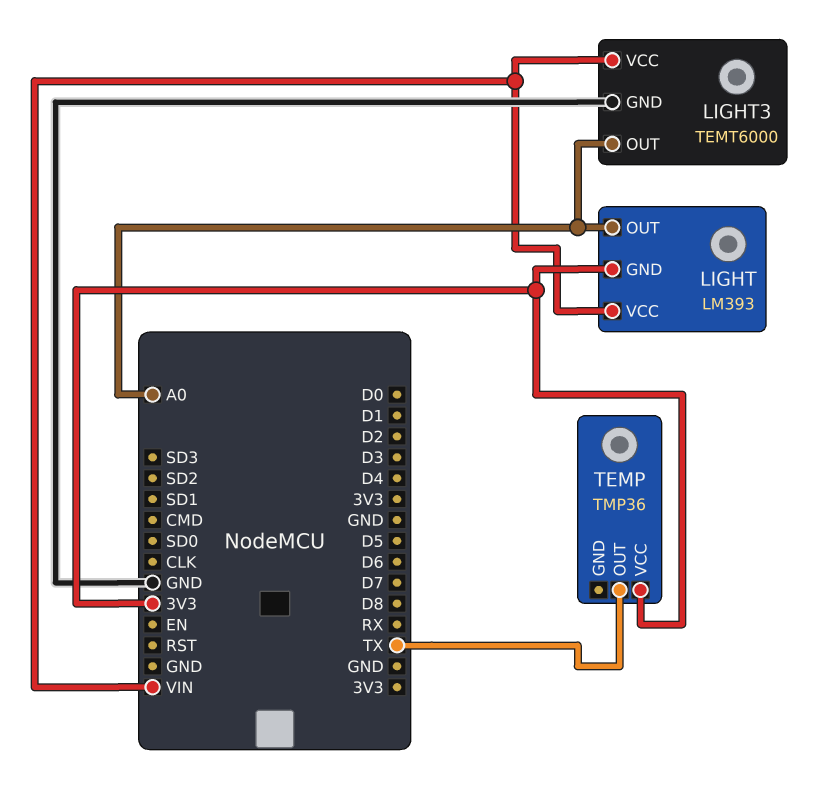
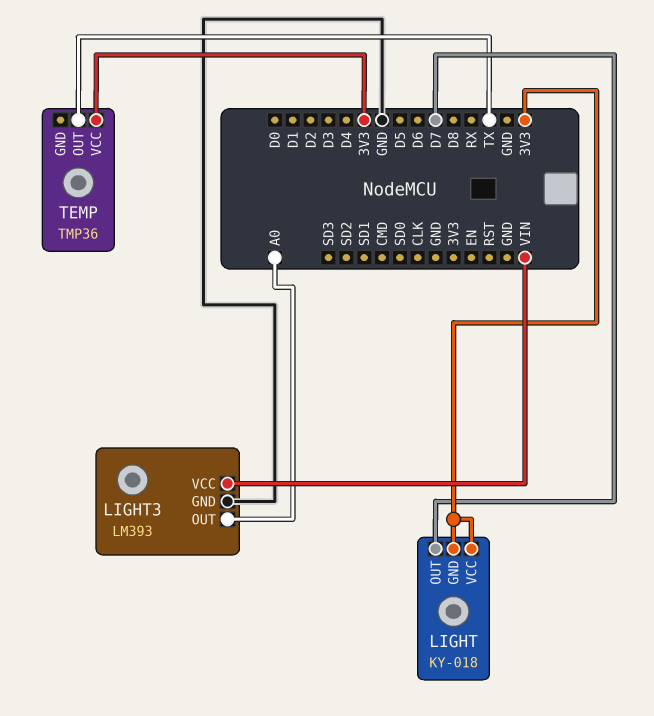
LIGHT: LM393 -> KY-018
LIGHT pin OUT: A0 -> D7
LIGHT pin VCC: VIN -> 3V3
LIGHT3: TEMT6000 -> LM393

